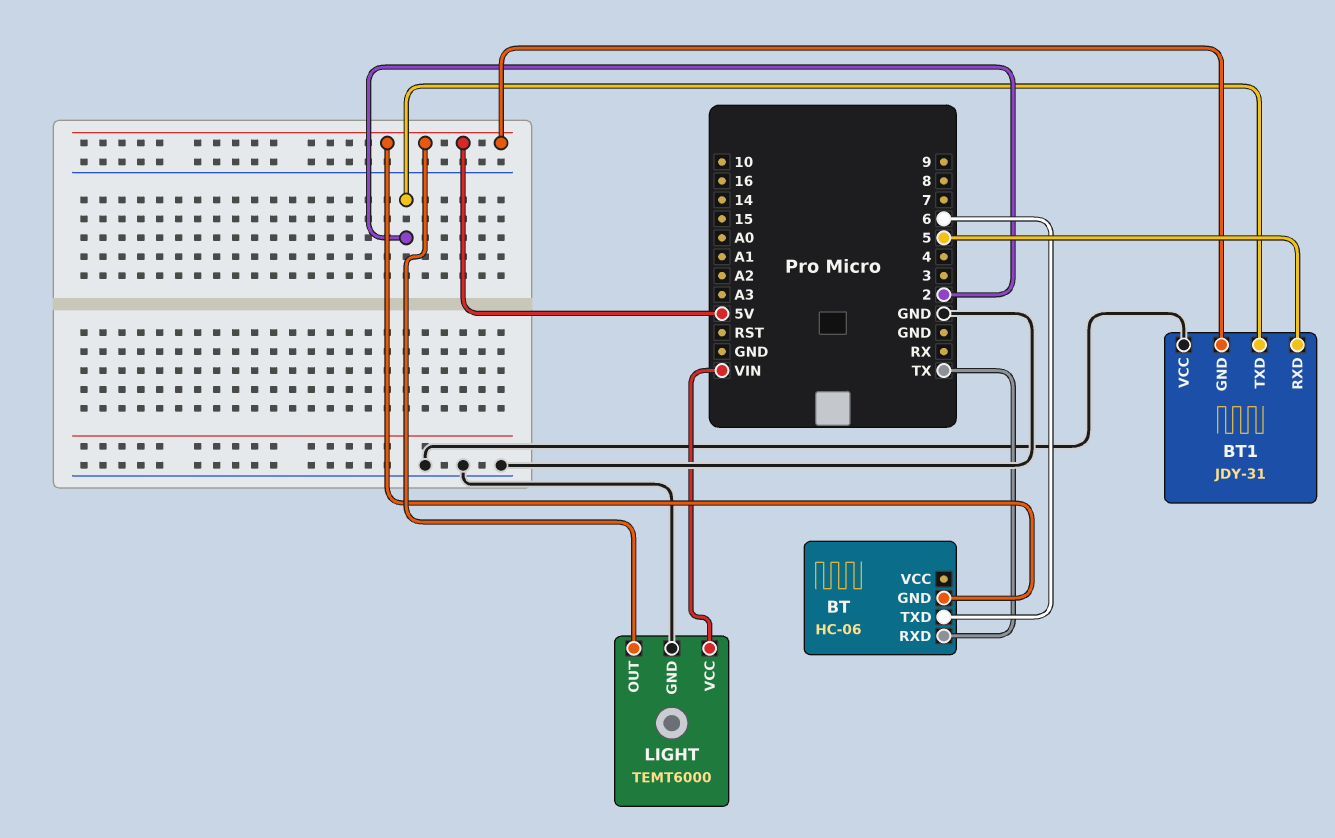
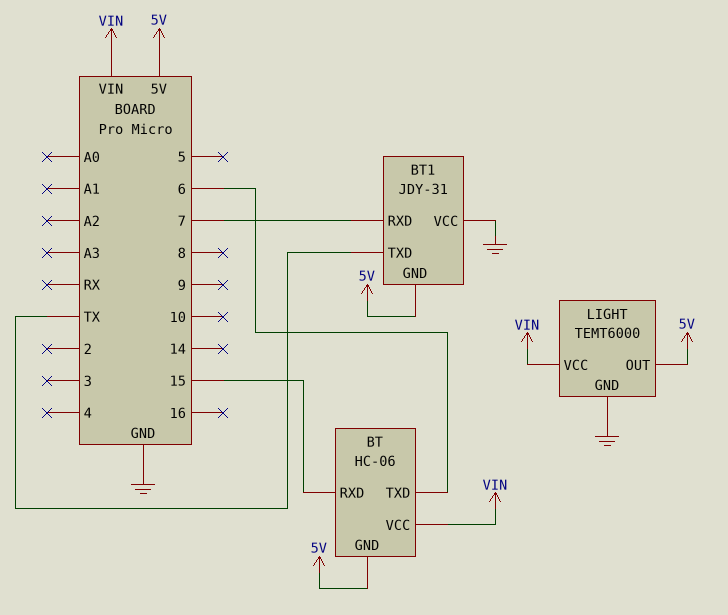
BT pin RXD: TX -> 15
BT pin VCC: none -> VIN
BT1 pin RXD: 5 -> 7
BT1 pin TXD: 2 -> TX

